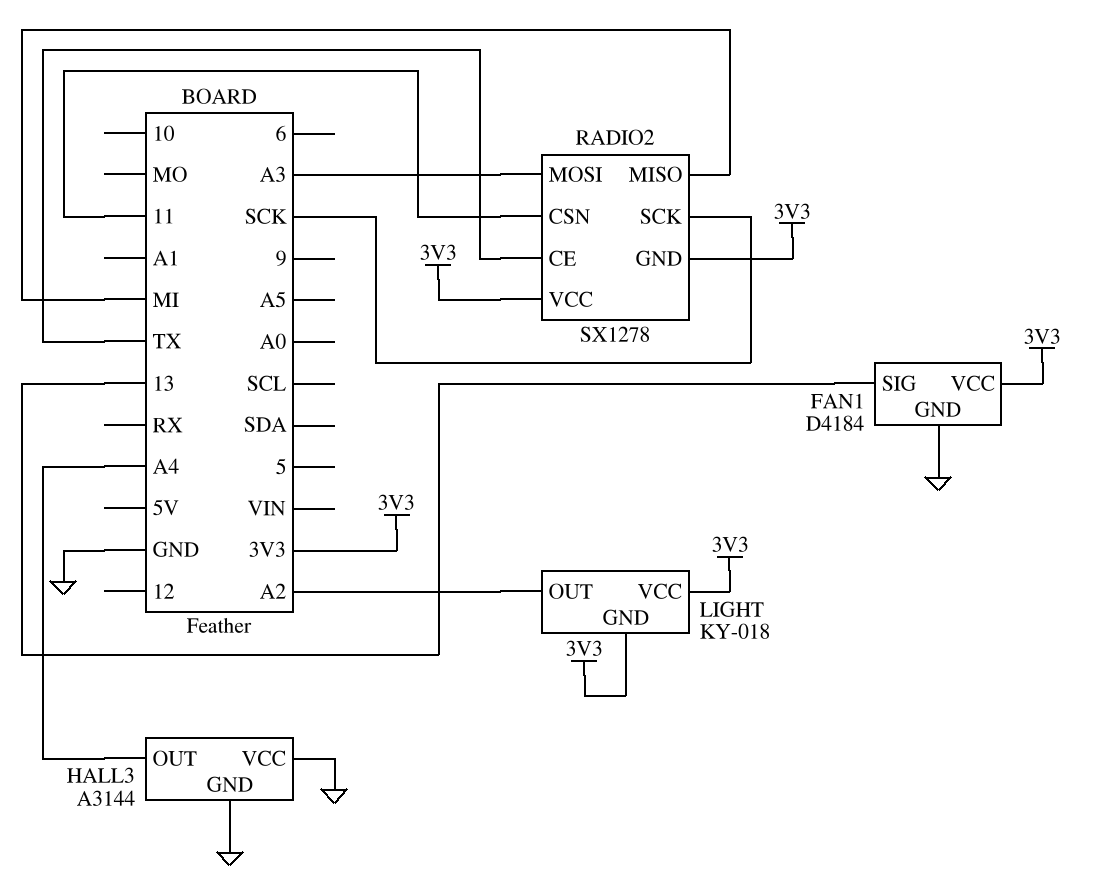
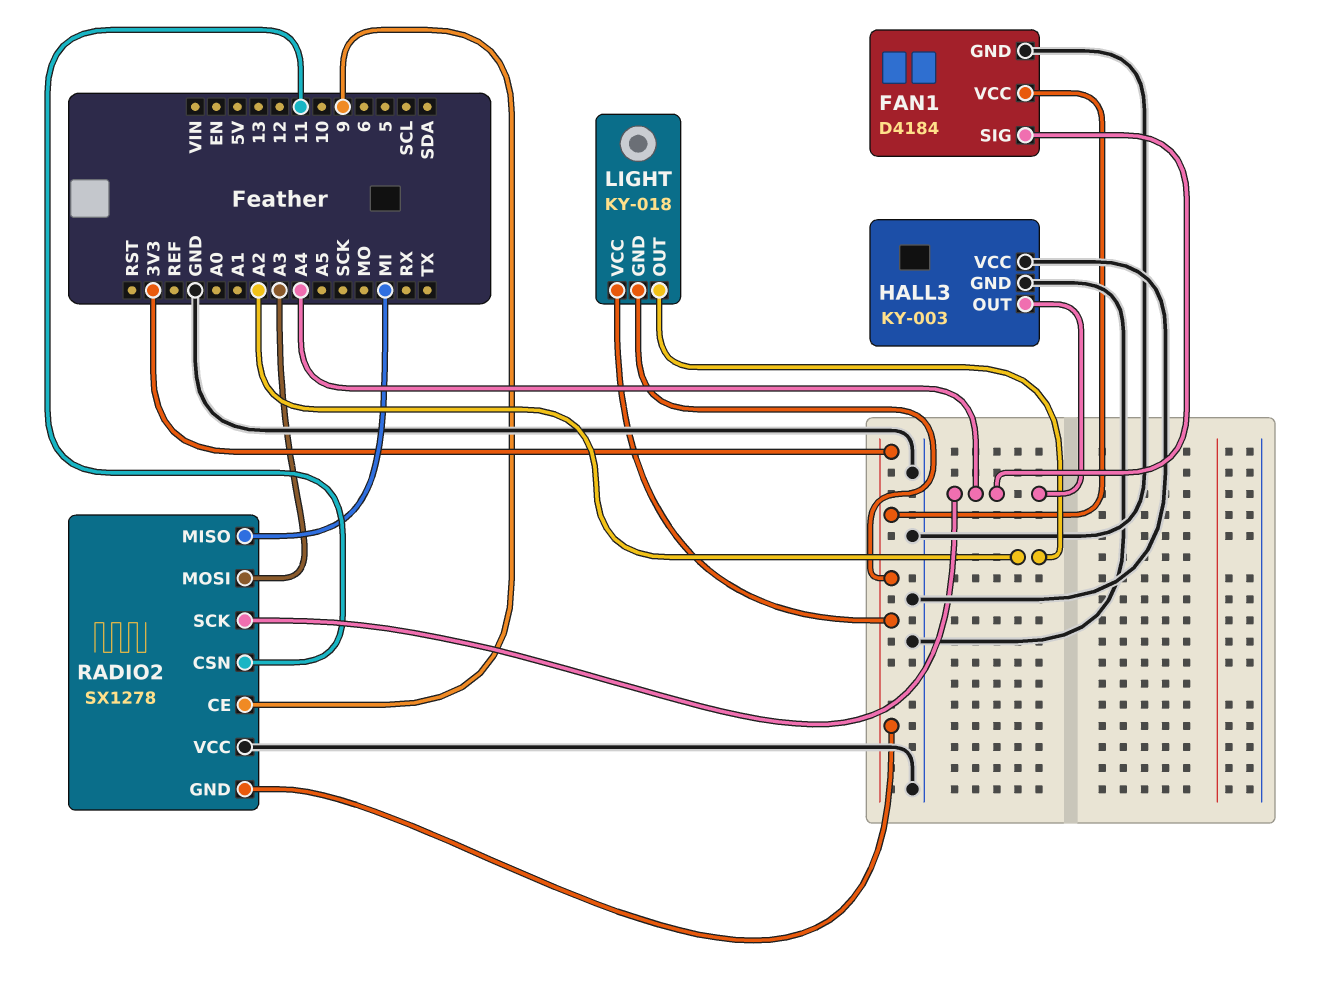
FAN1 pin SIG: 13 -> A4
HALL3: A3144 -> KY-003
RADIO2 pin CE: TX -> 9
RADIO2 pin SCK: SCK -> A4
RADIO2 pin VCC: 3V3 -> GND

